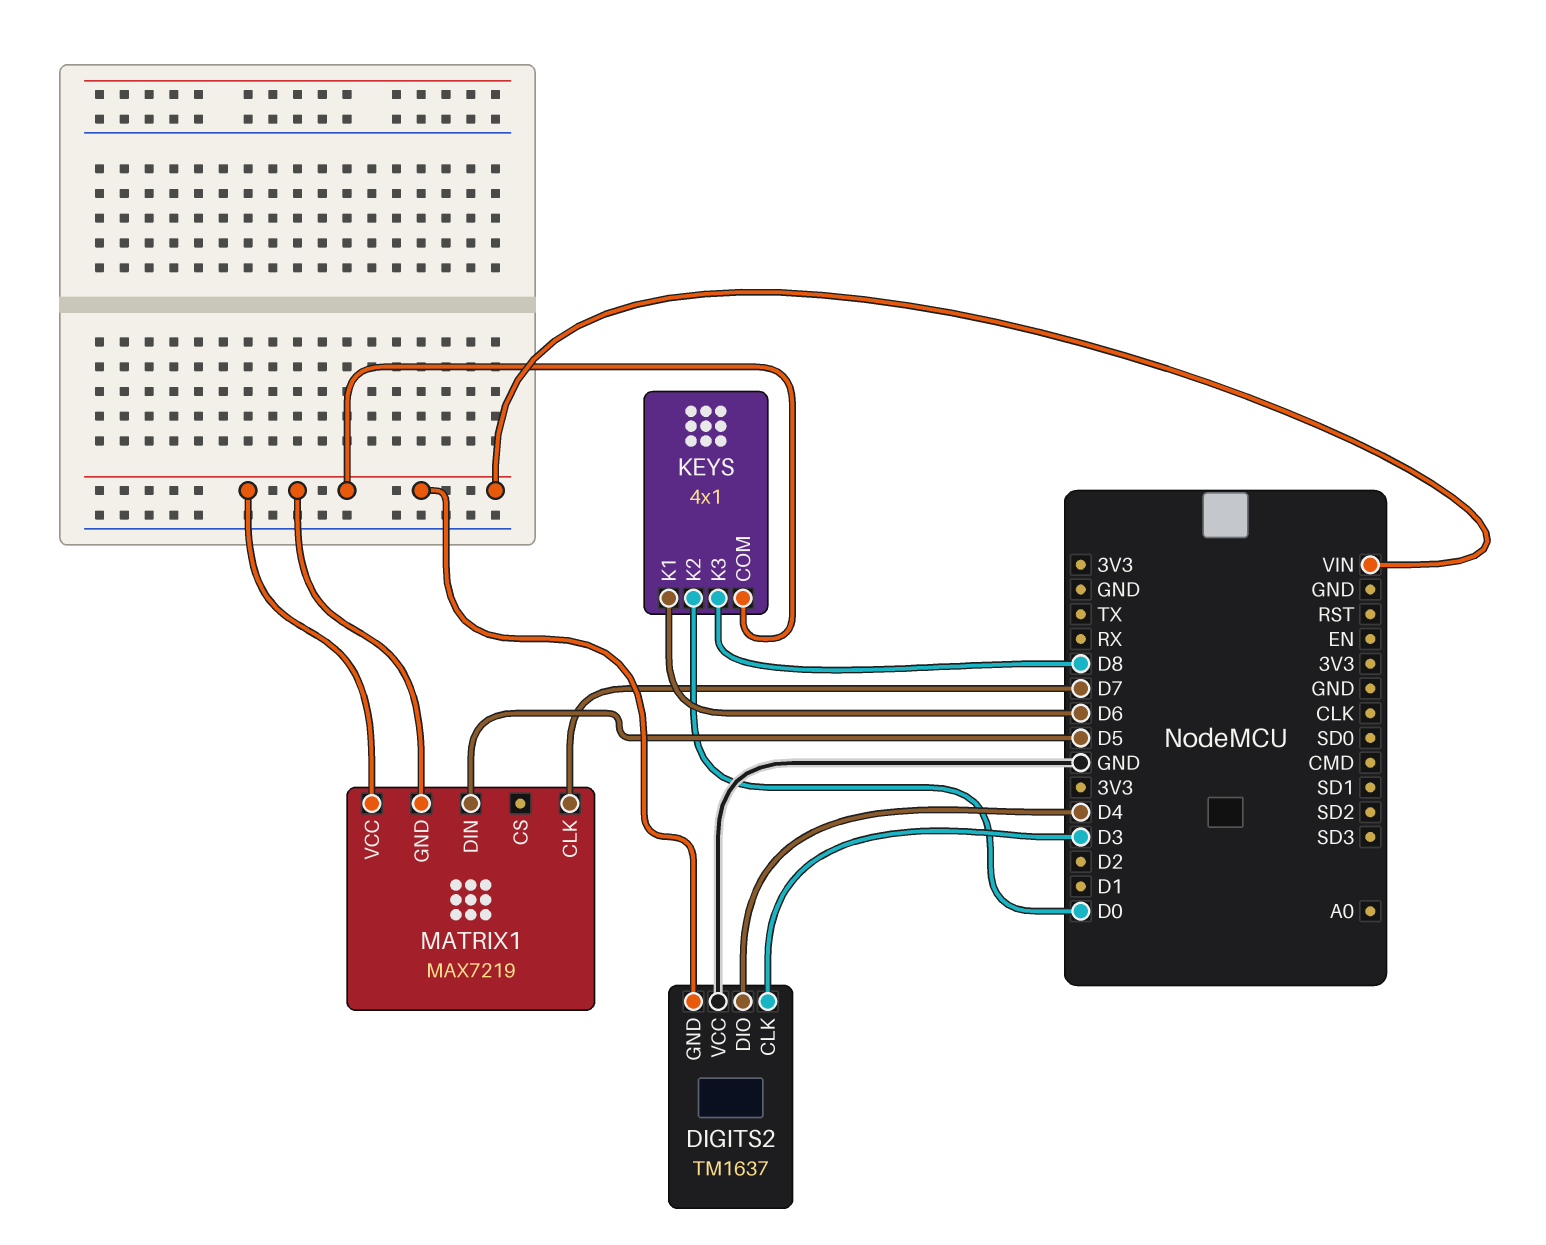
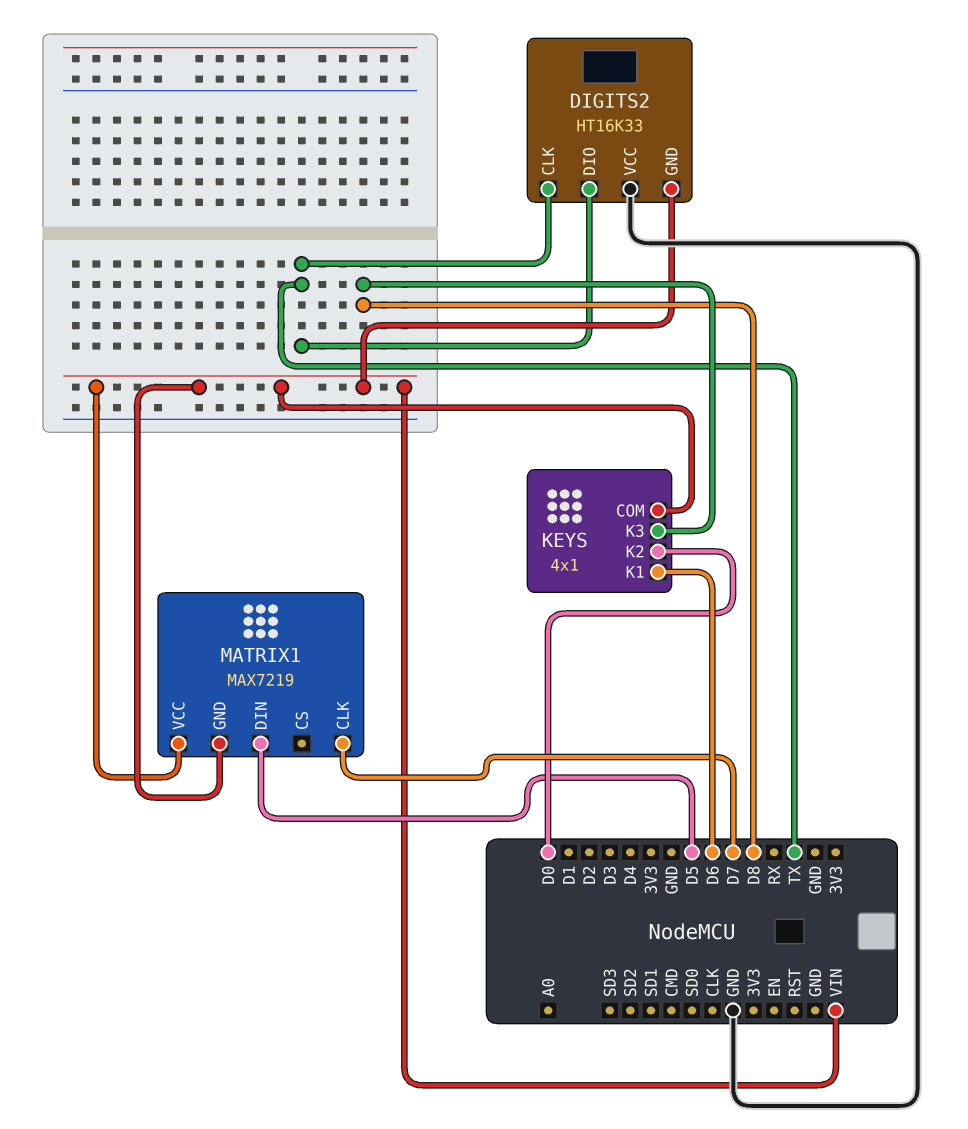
DIGITS2: TM1637 -> HT16K33
DIGITS2 pin CLK: D3 -> TX
DIGITS2 pin DIO: D4 -> TX

